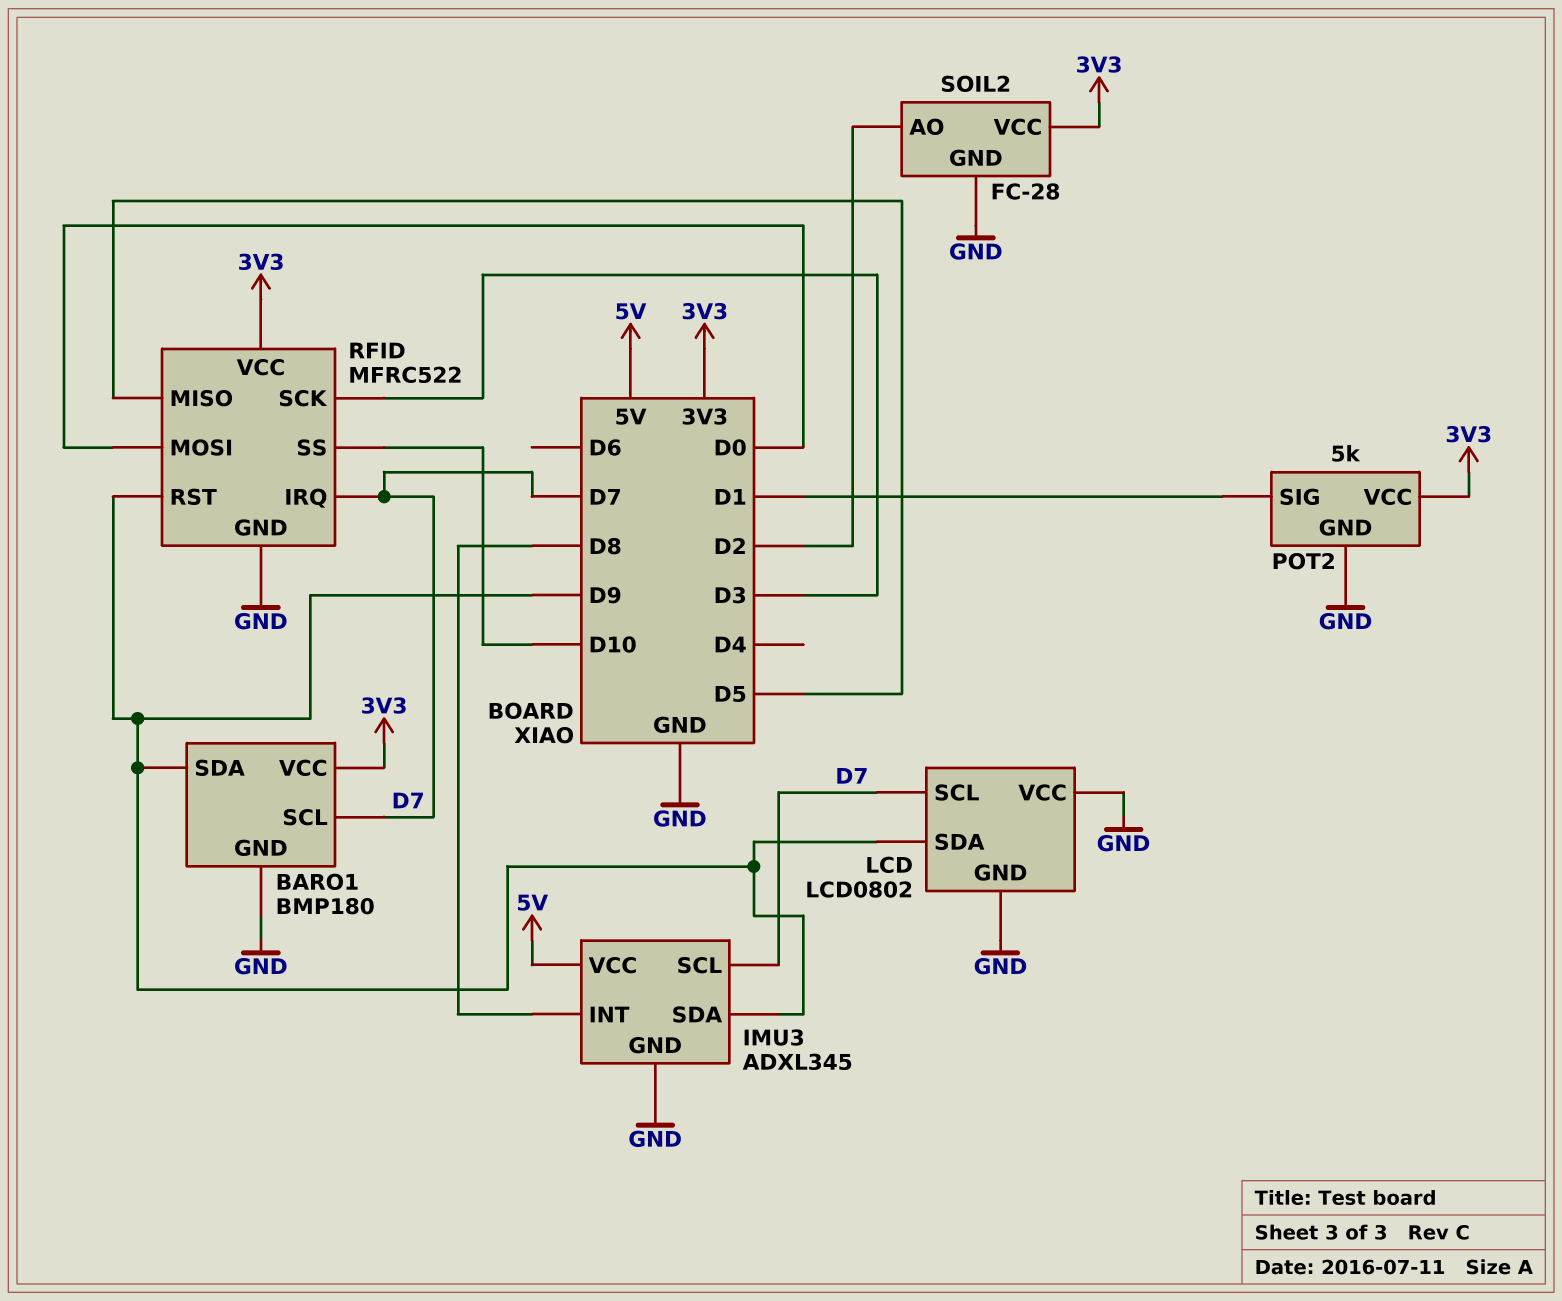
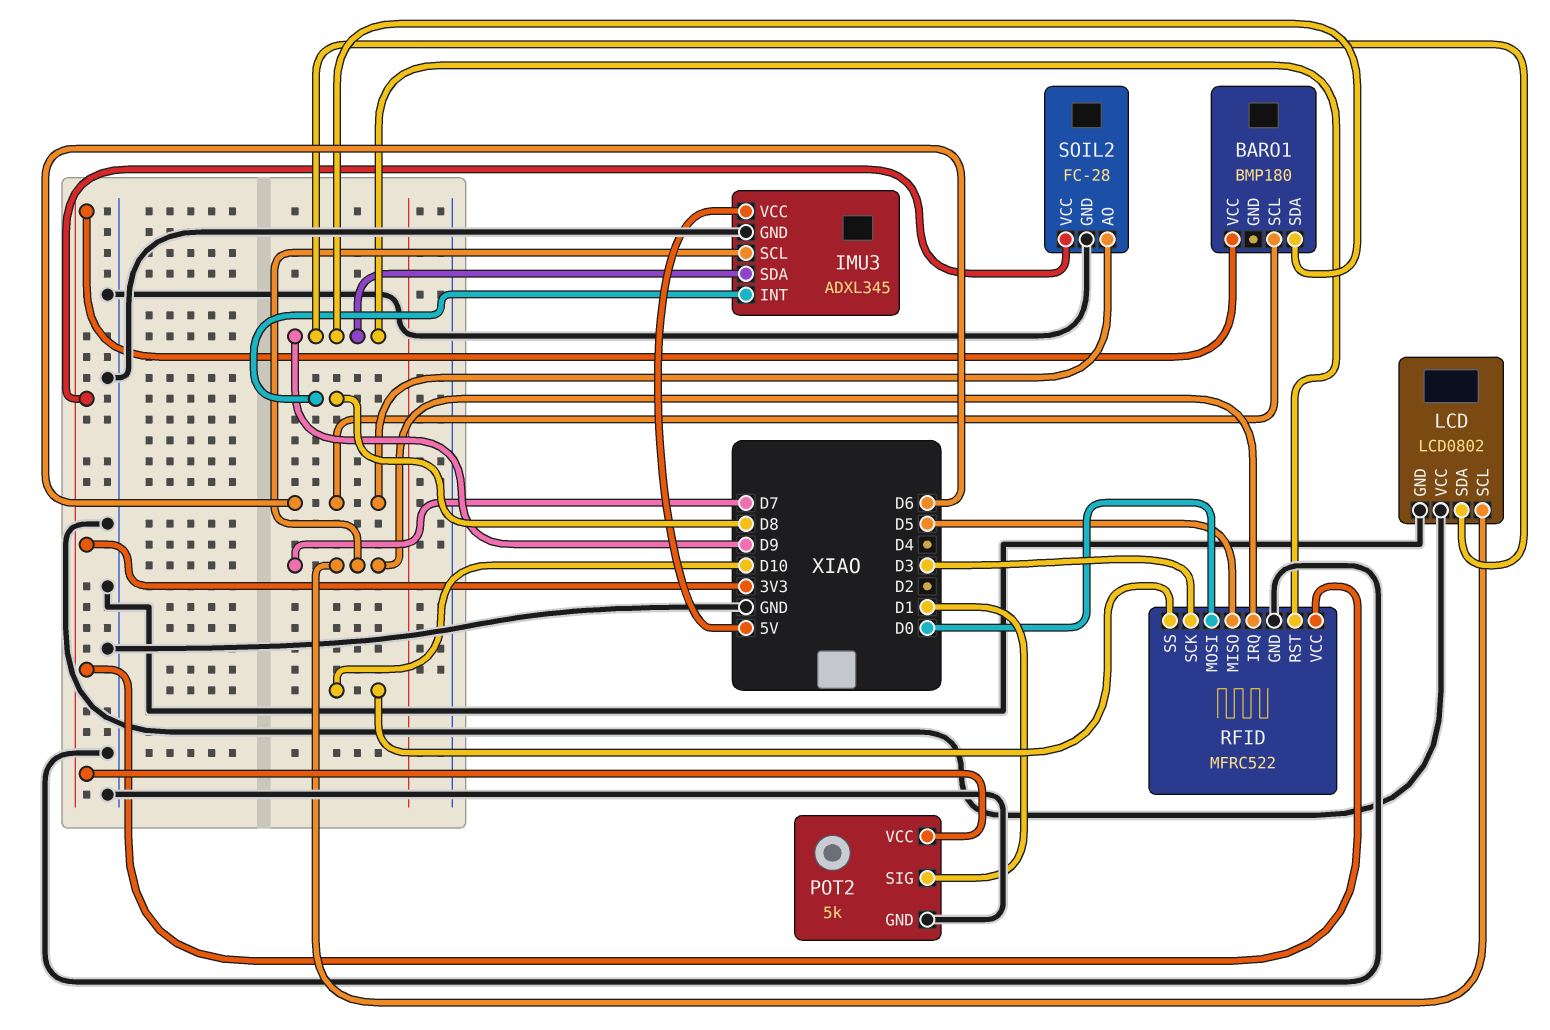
BARO1 pin GND: GND -> none
BARO1 pin SCL: D7 -> D6
SOIL2 pin AO: D2 -> D6

